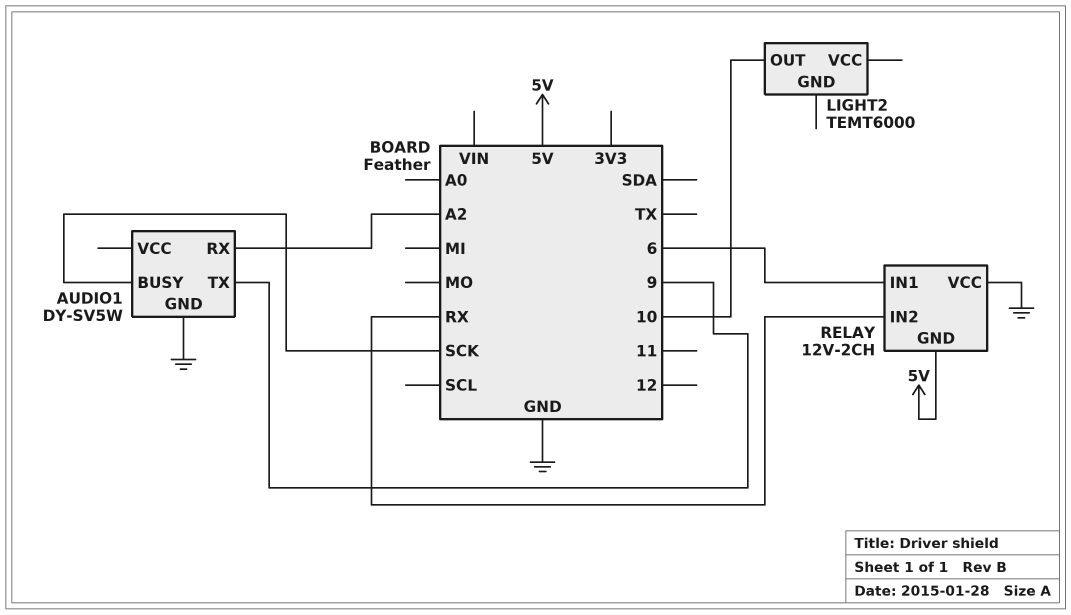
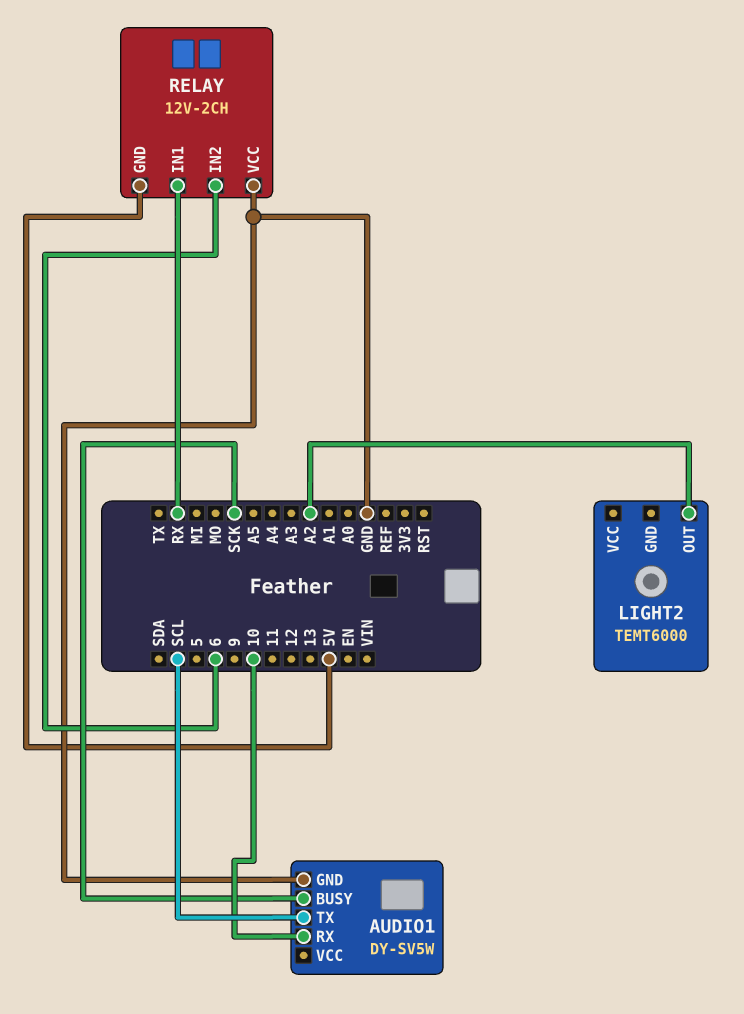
AUDIO1 pin RX: A2 -> 10
AUDIO1 pin TX: 9 -> SCL
LIGHT2 pin OUT: 10 -> A2
RELAY pin IN1: 6 -> RX
RELAY pin IN2: RX -> 6

